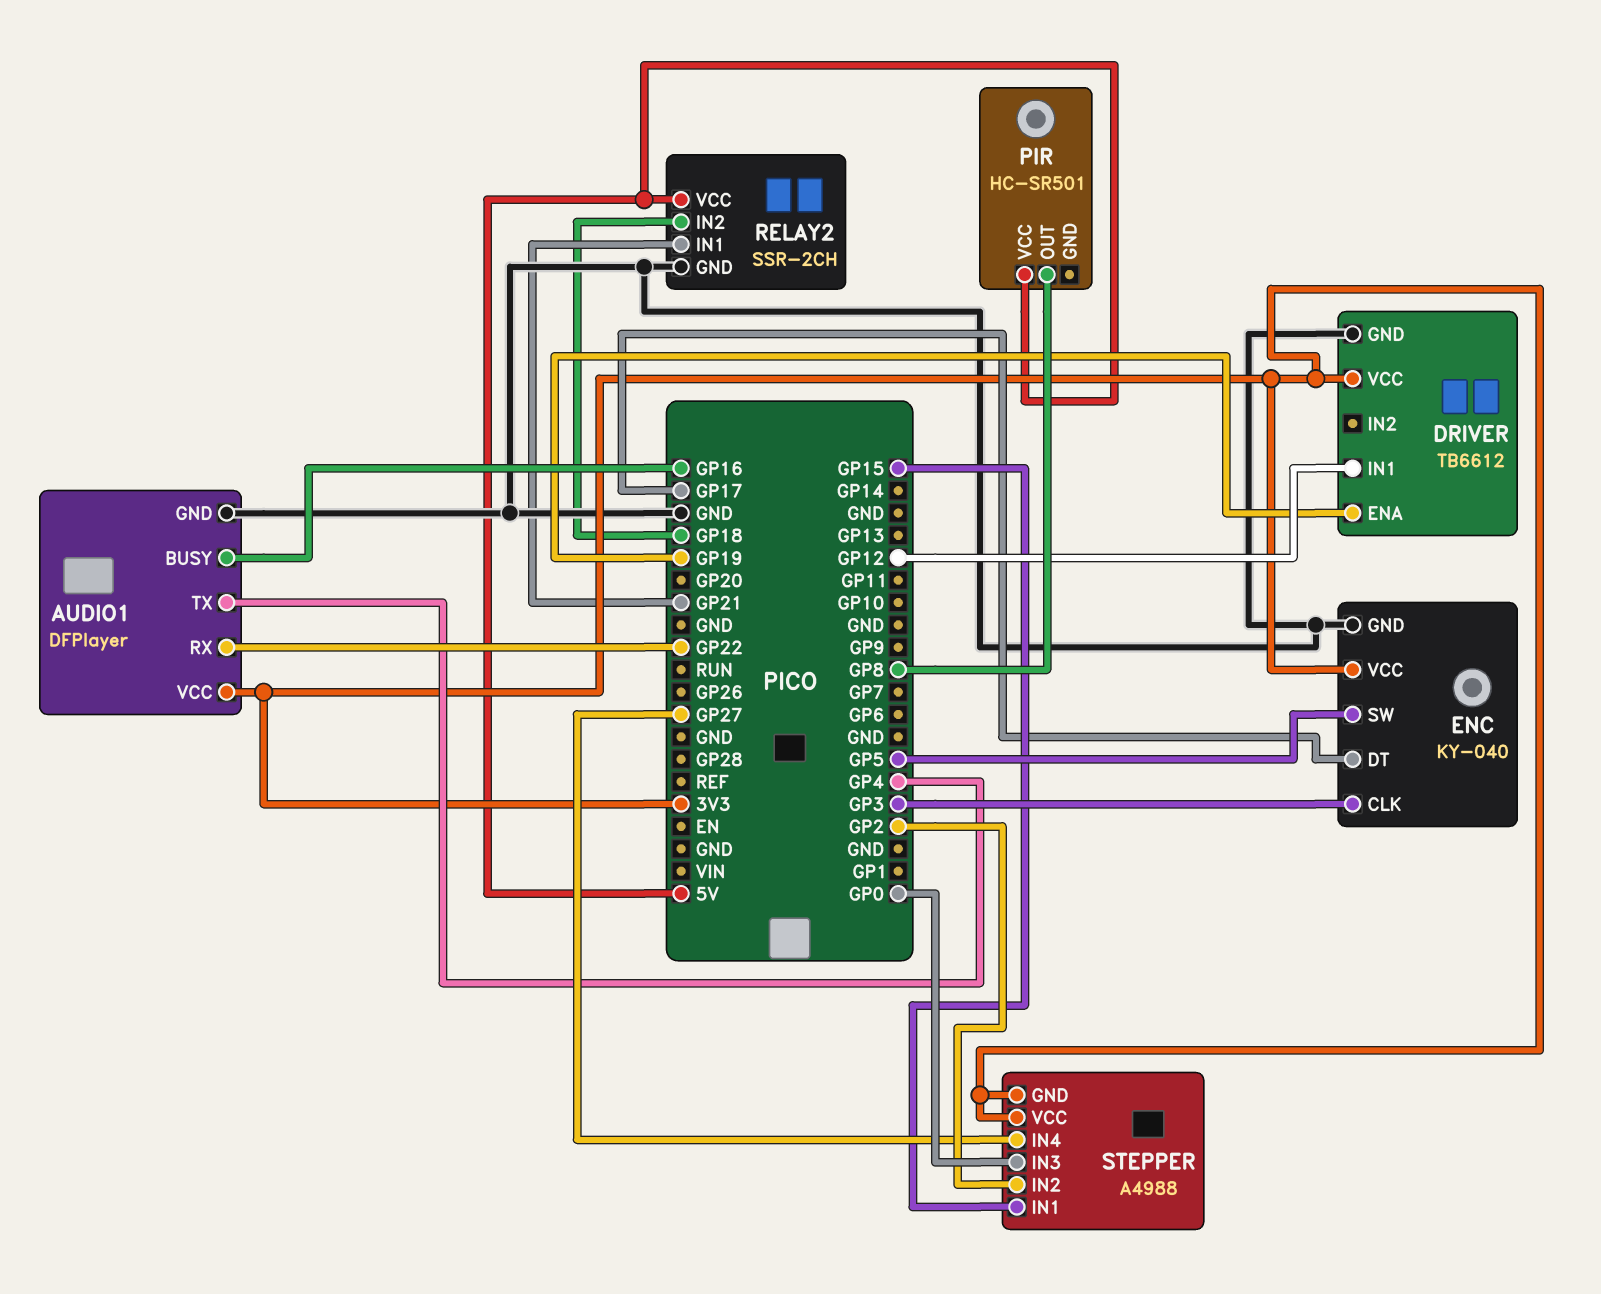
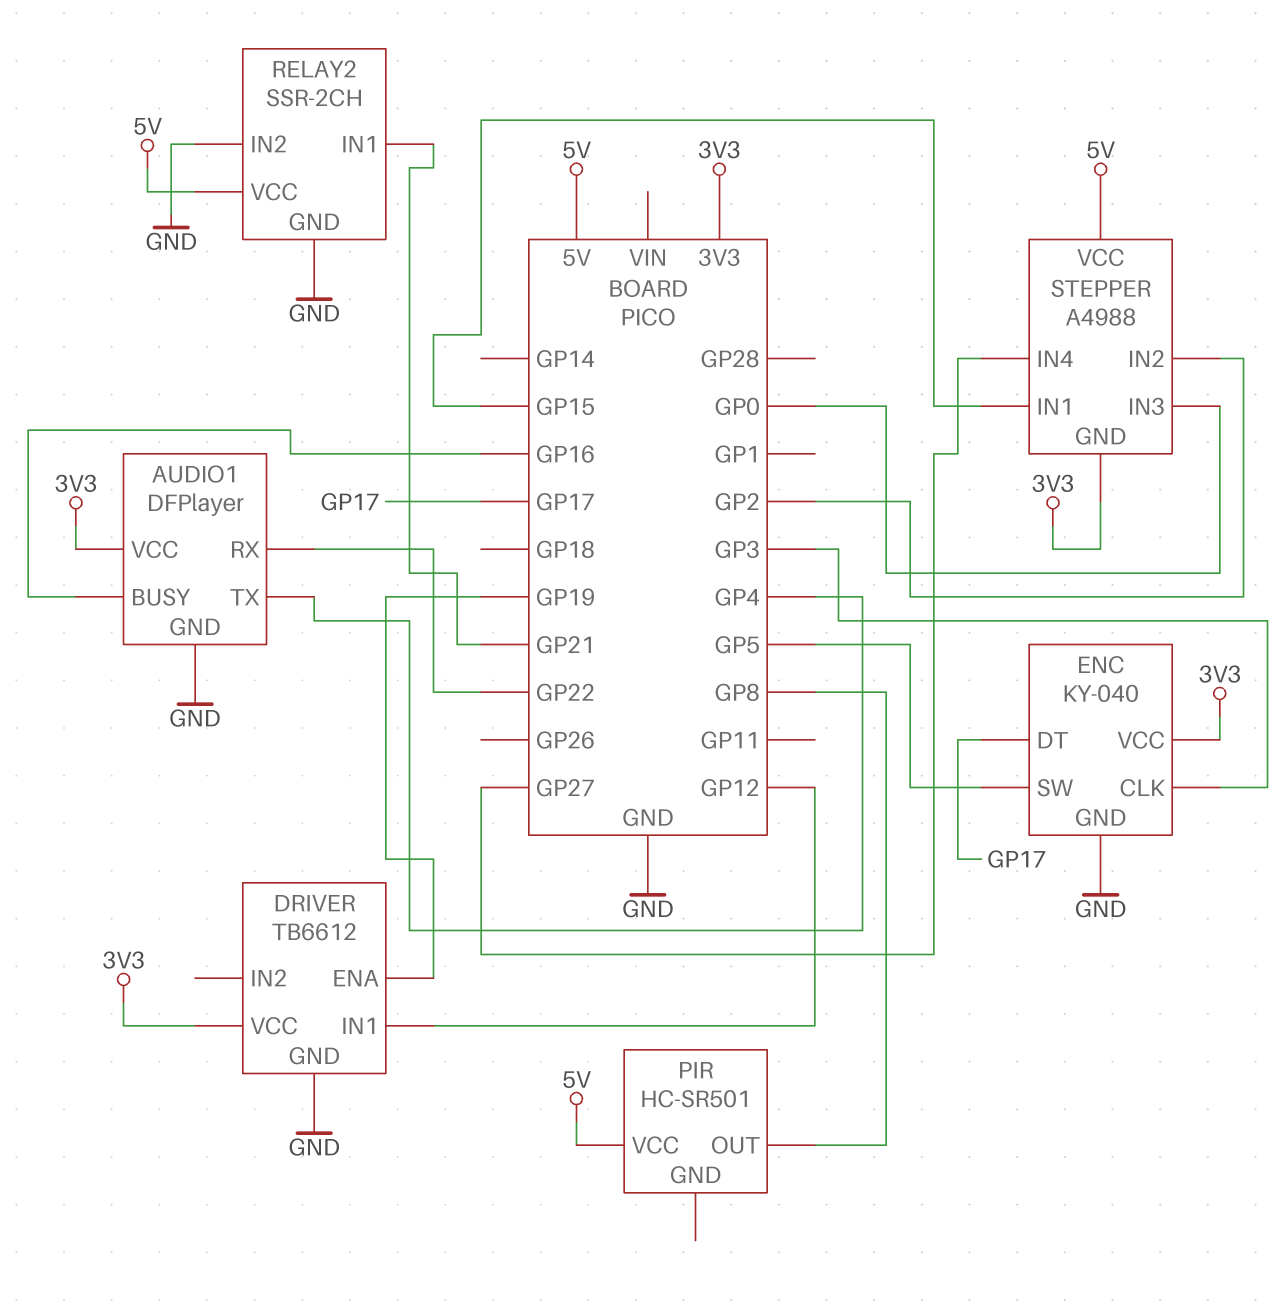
RELAY2 pin IN2: GP18 -> GND
STEPPER pin VCC: 3V3 -> 5V

